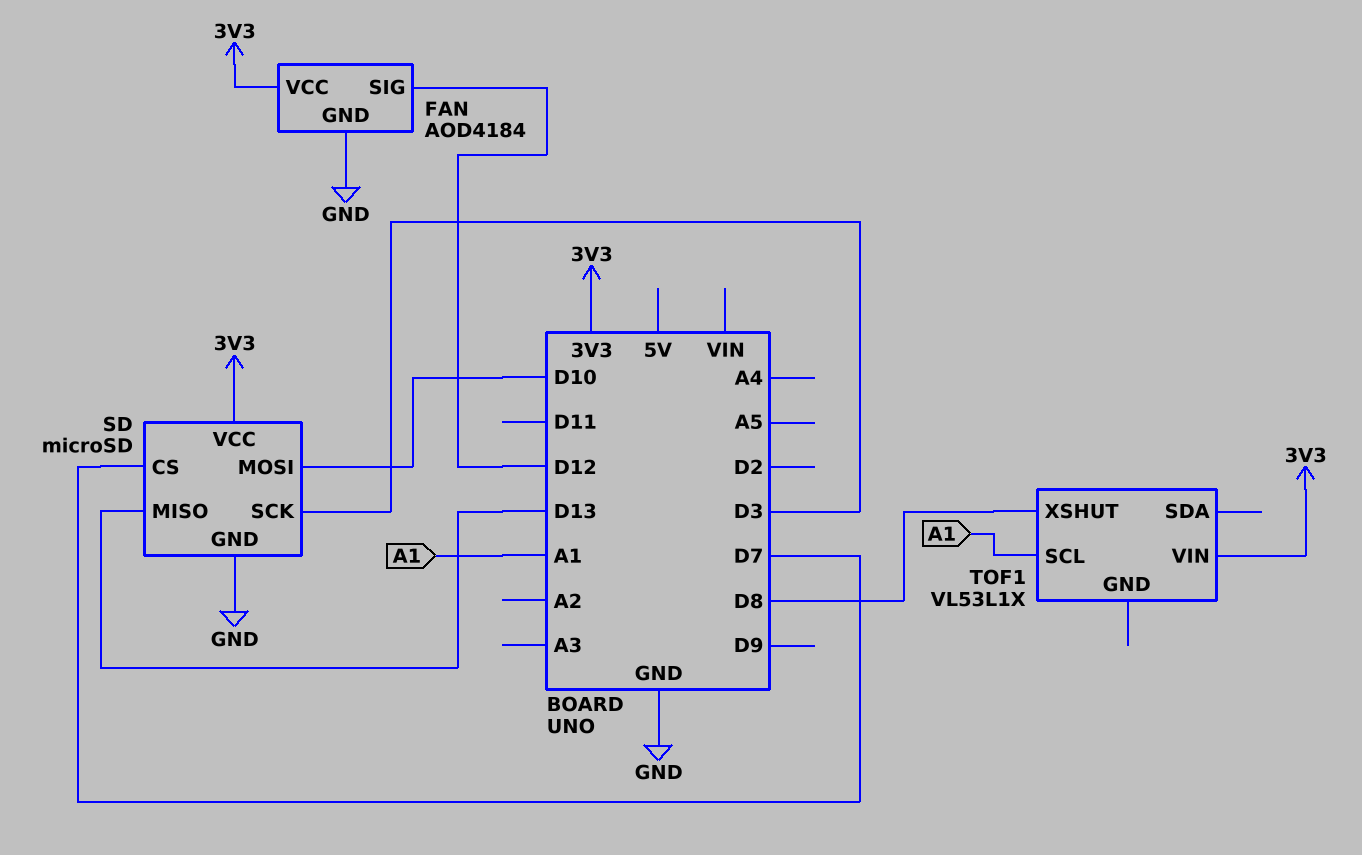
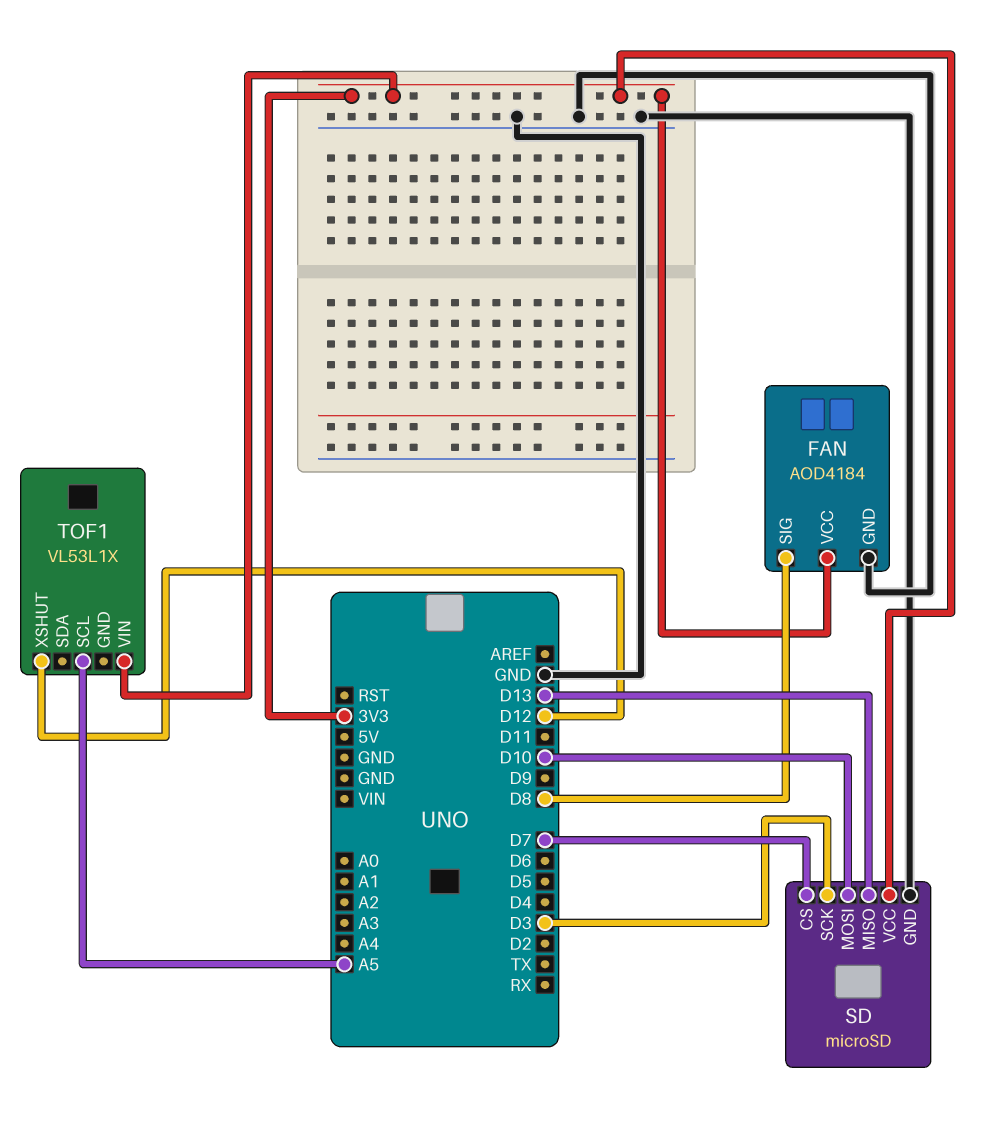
FAN pin SIG: D12 -> D8
TOF1 pin SCL: A1 -> A5
TOF1 pin XSHUT: D8 -> D12

